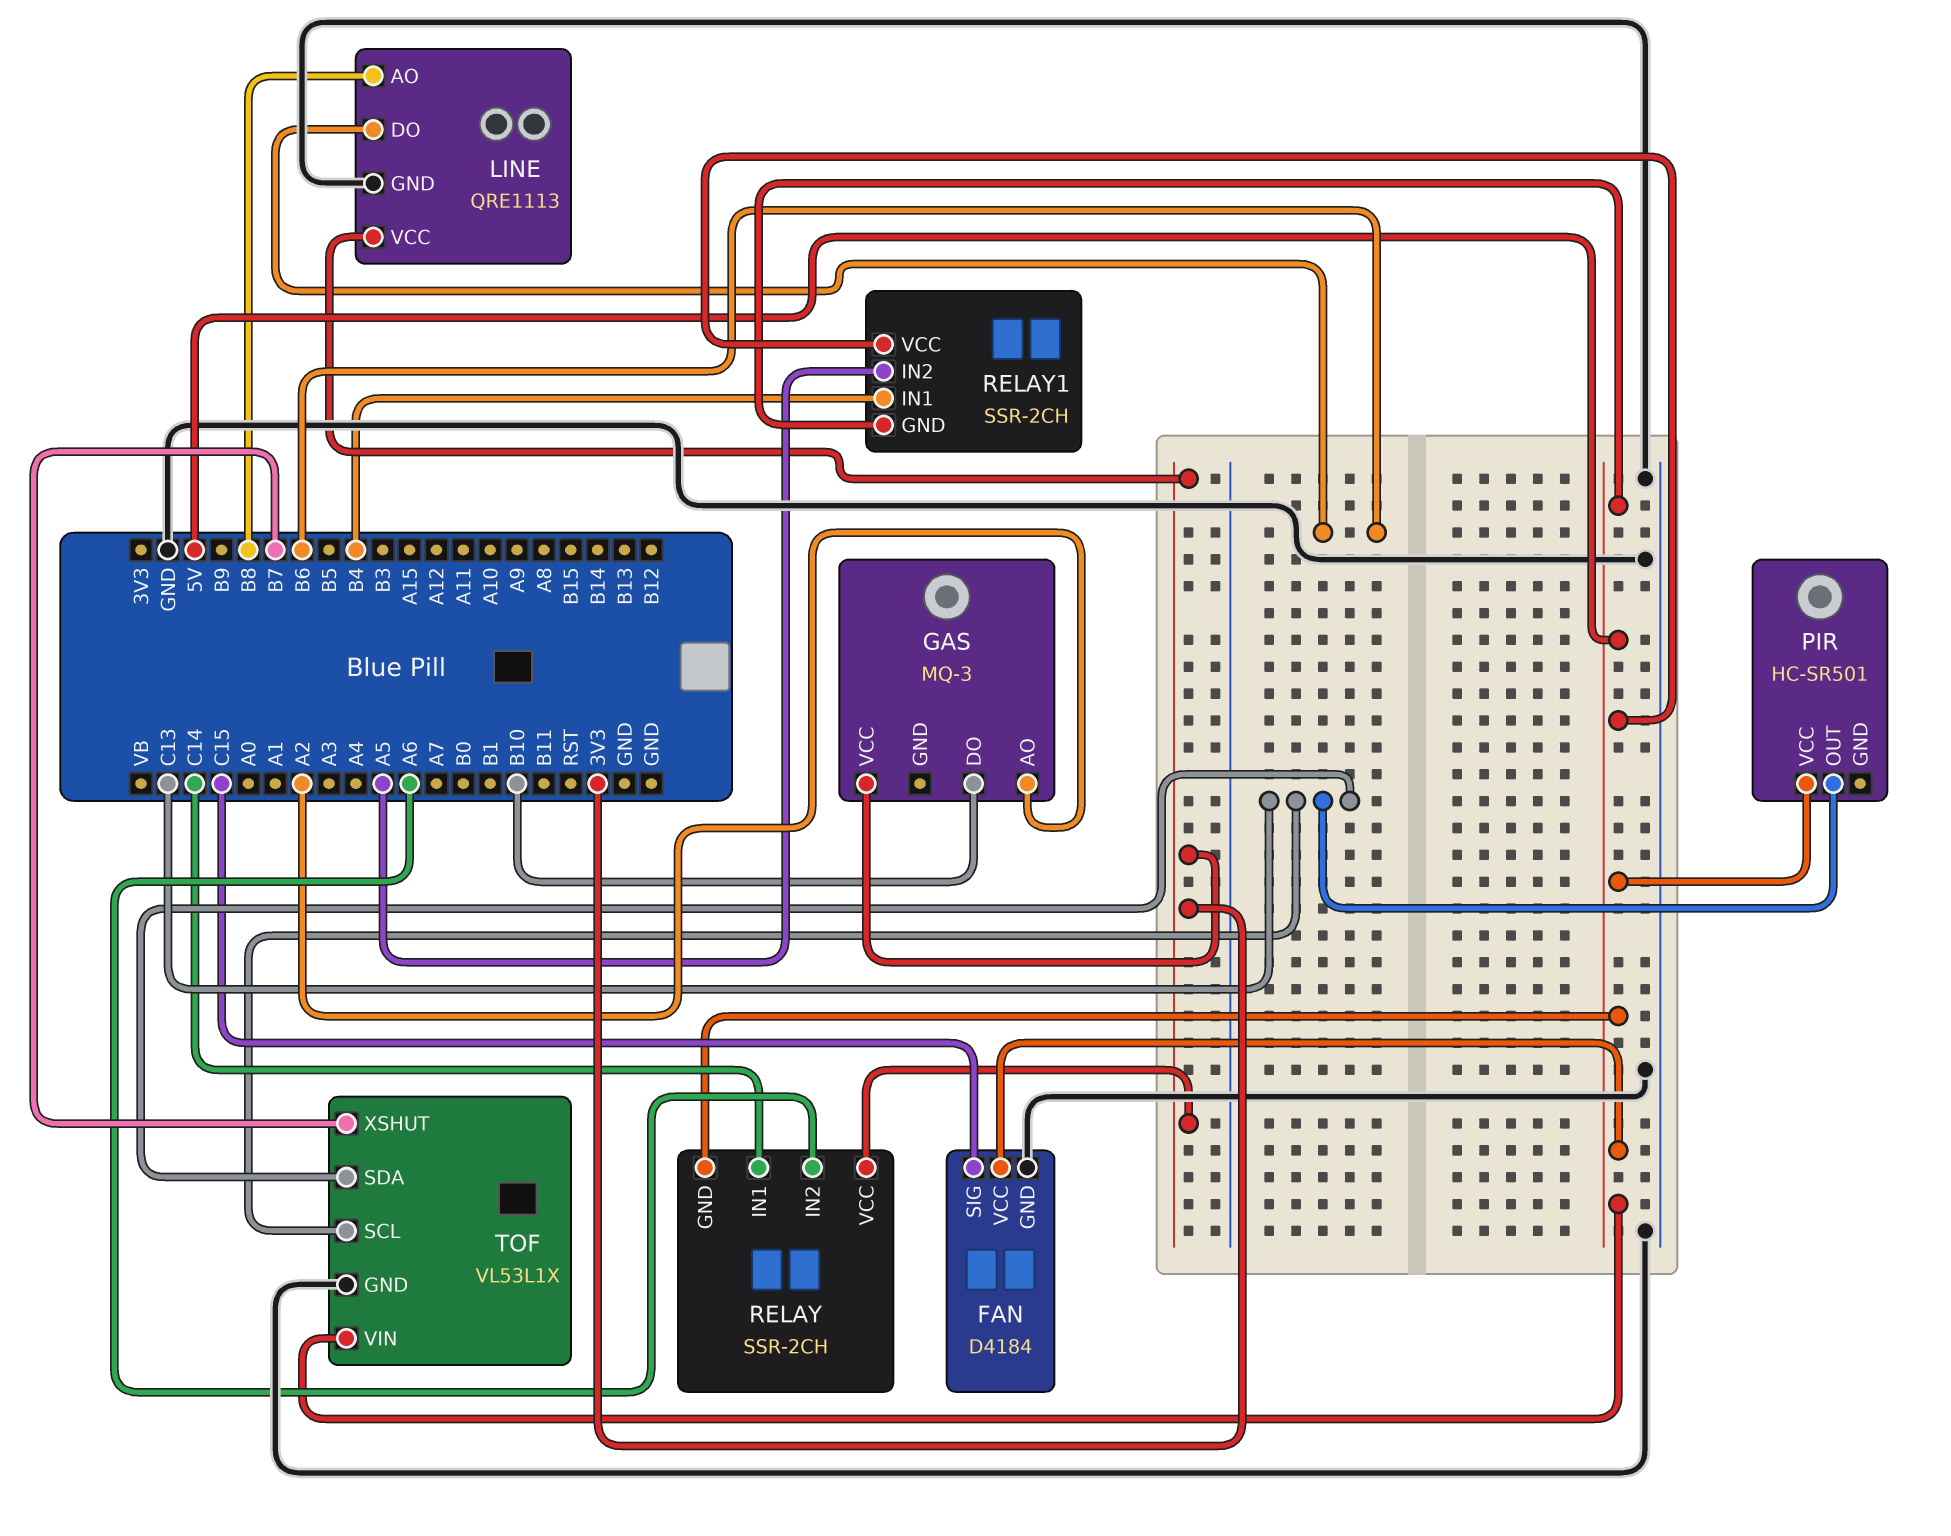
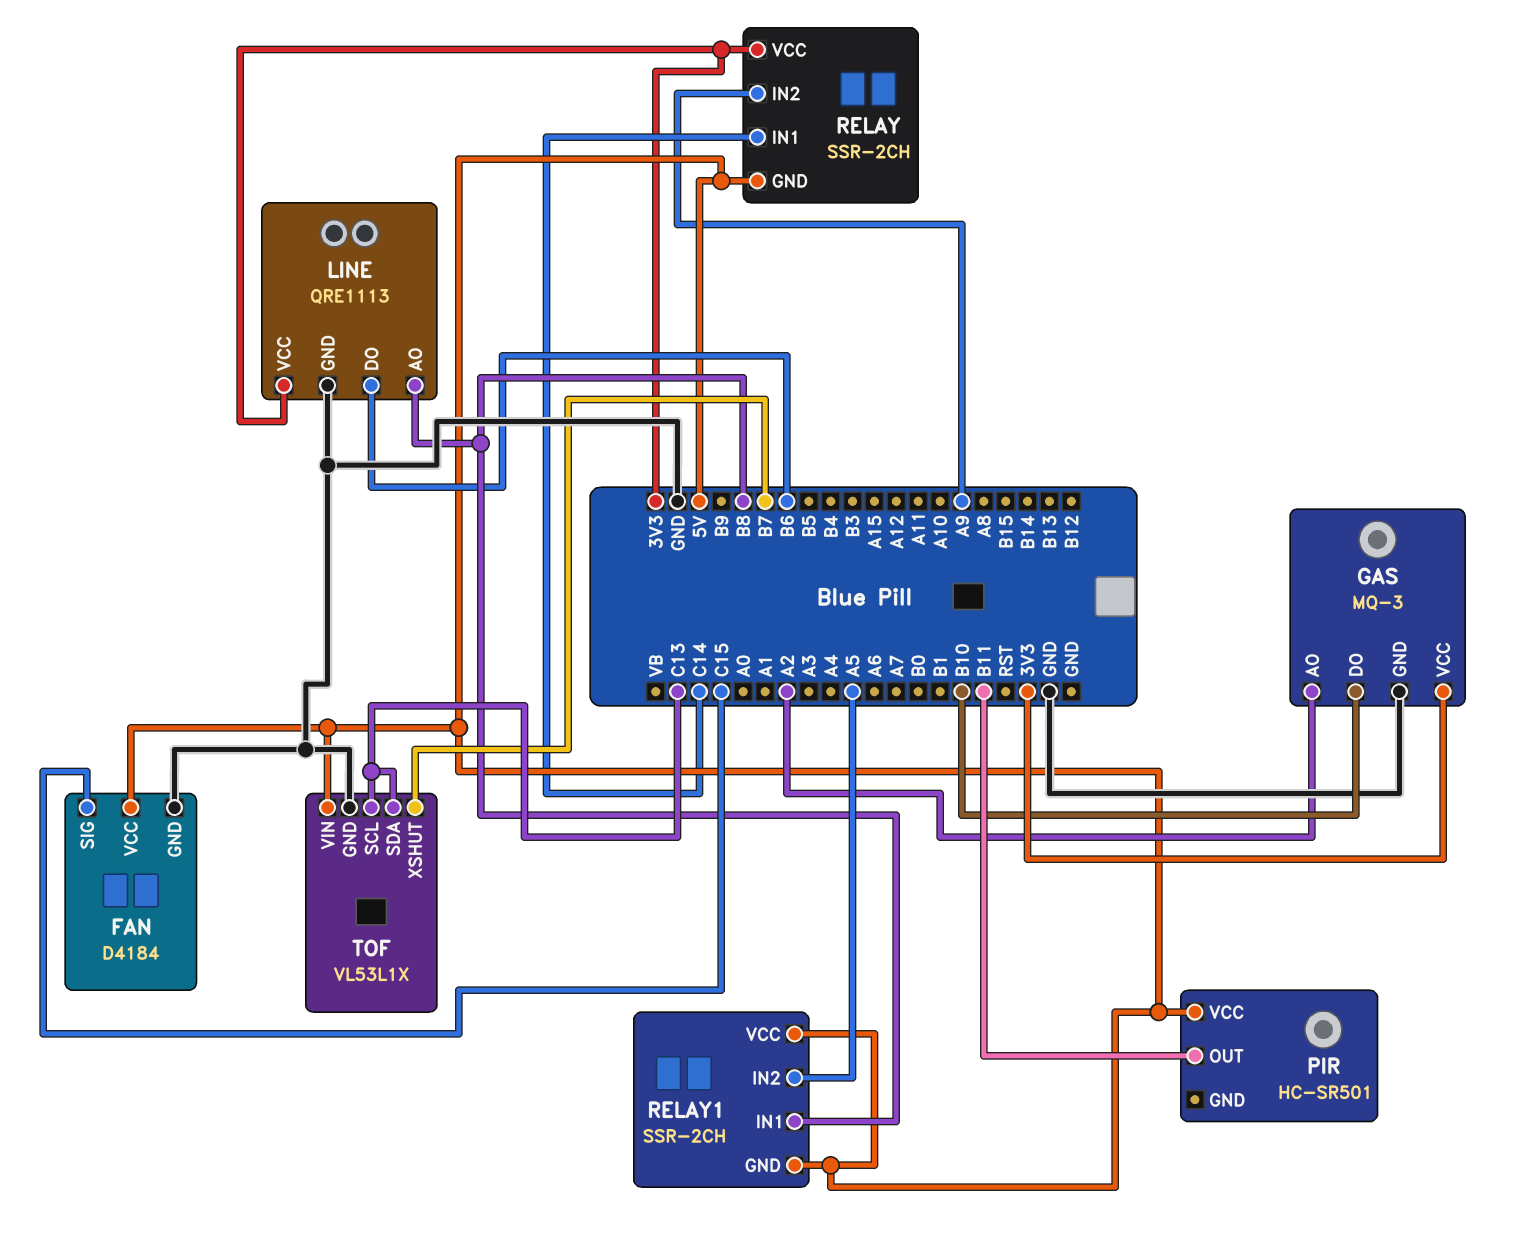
GAS pin GND: none -> GND
PIR pin OUT: C13 -> B11
RELAY pin IN2: A6 -> A9
RELAY1 pin IN1: B4 -> B8

